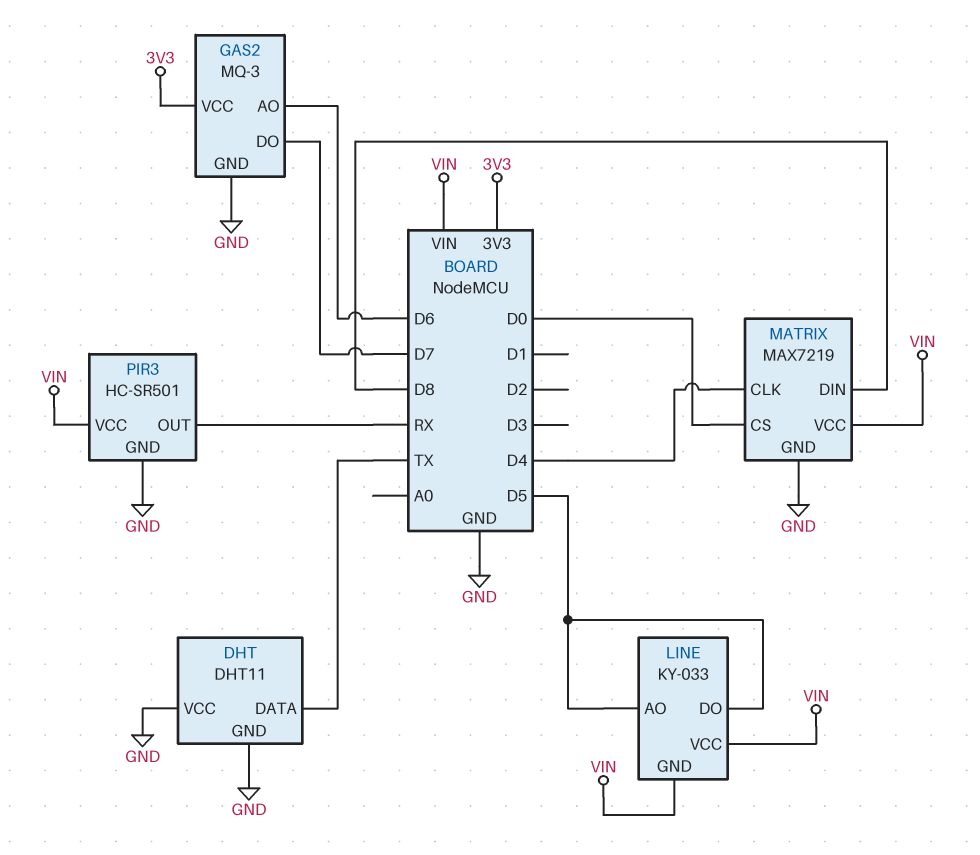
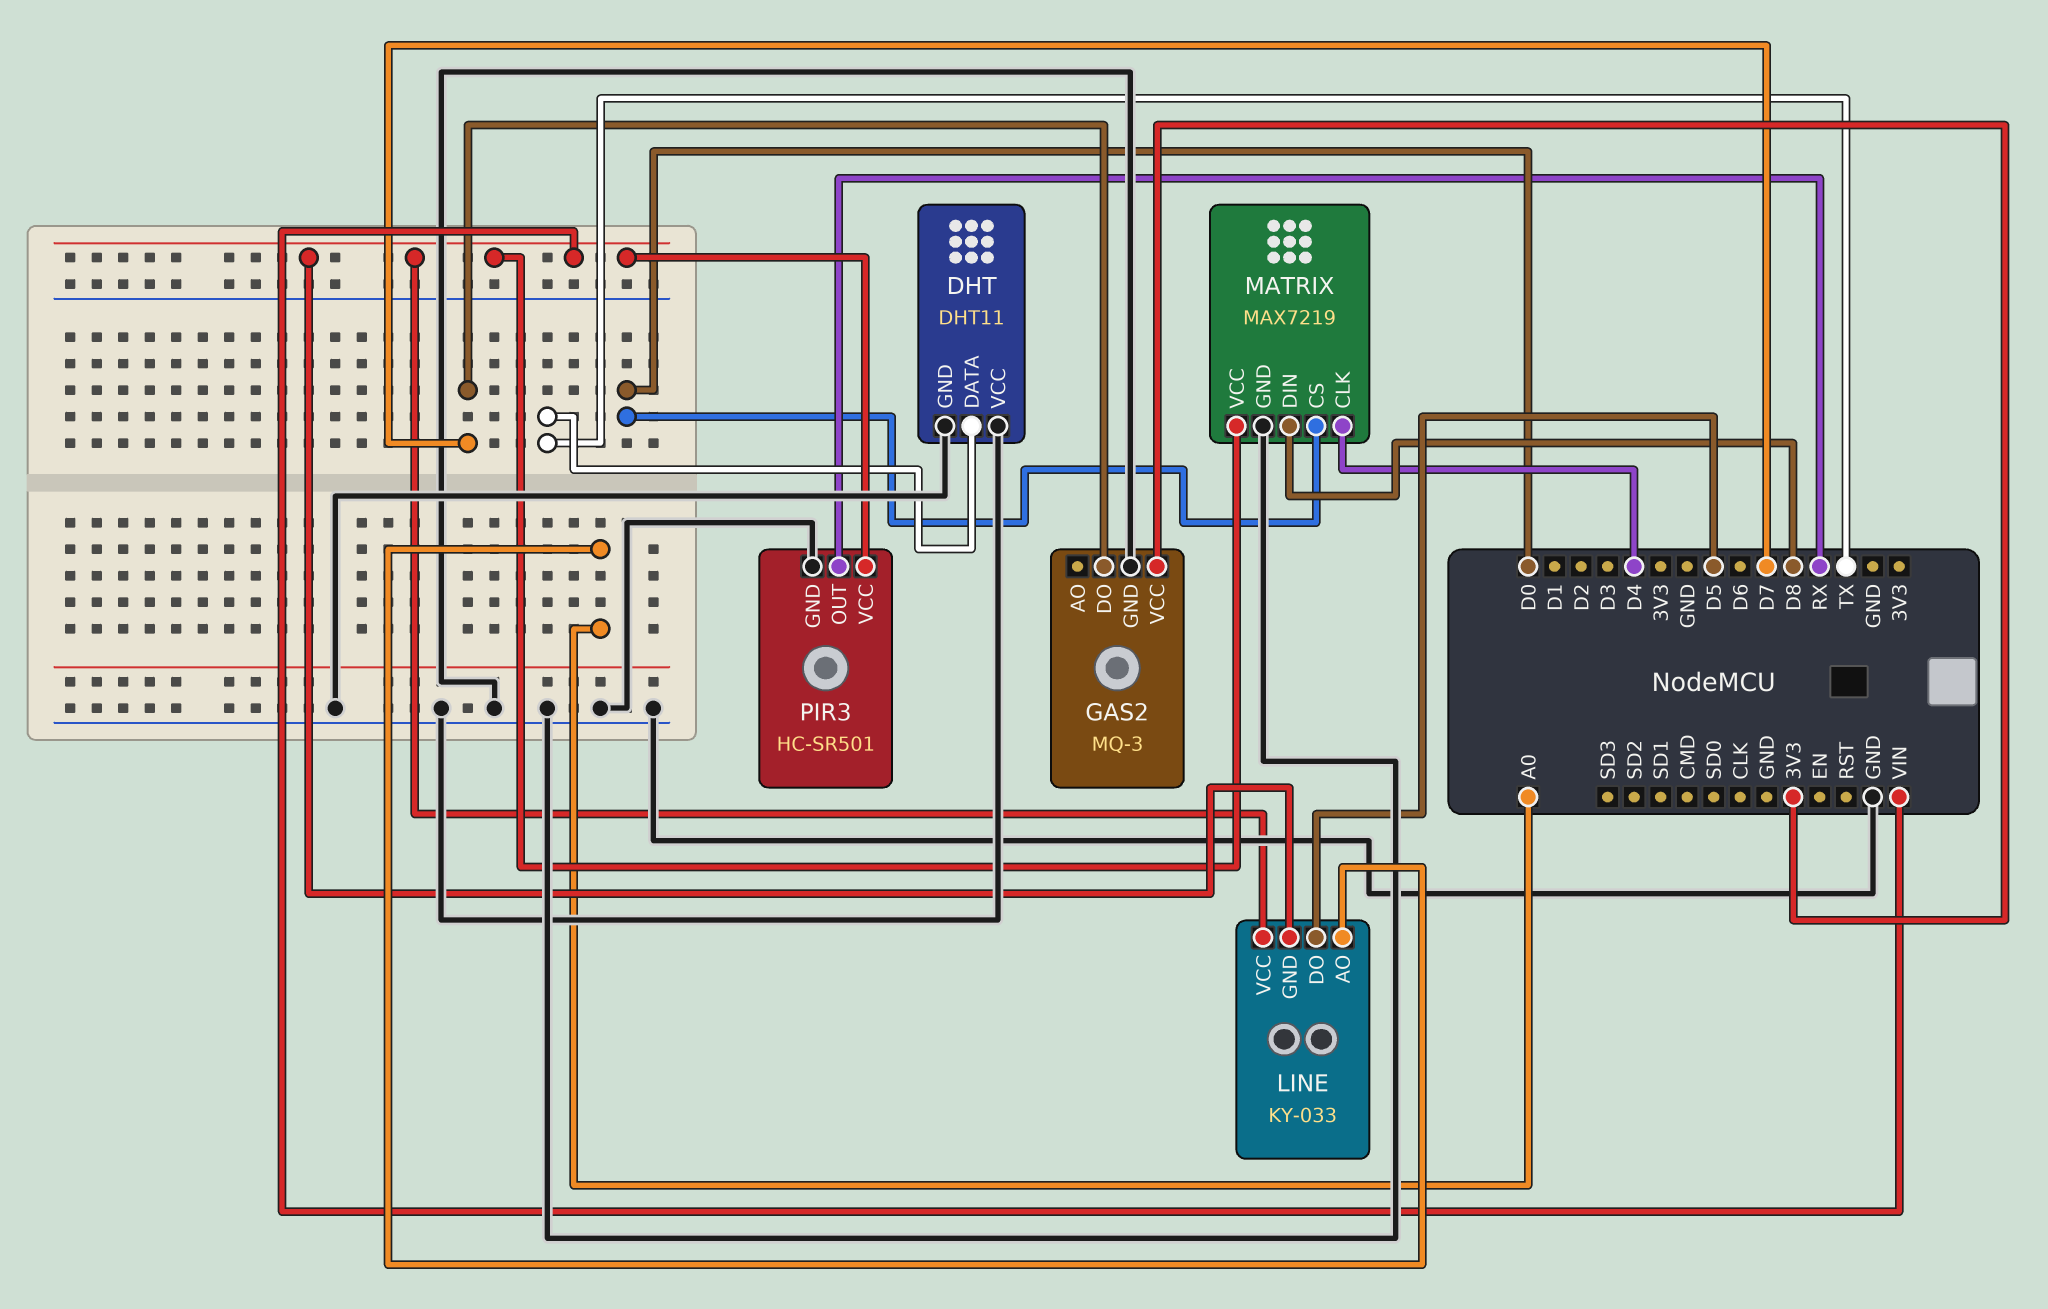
GAS2 pin AO: D6 -> none
LINE pin AO: D5 -> A0

